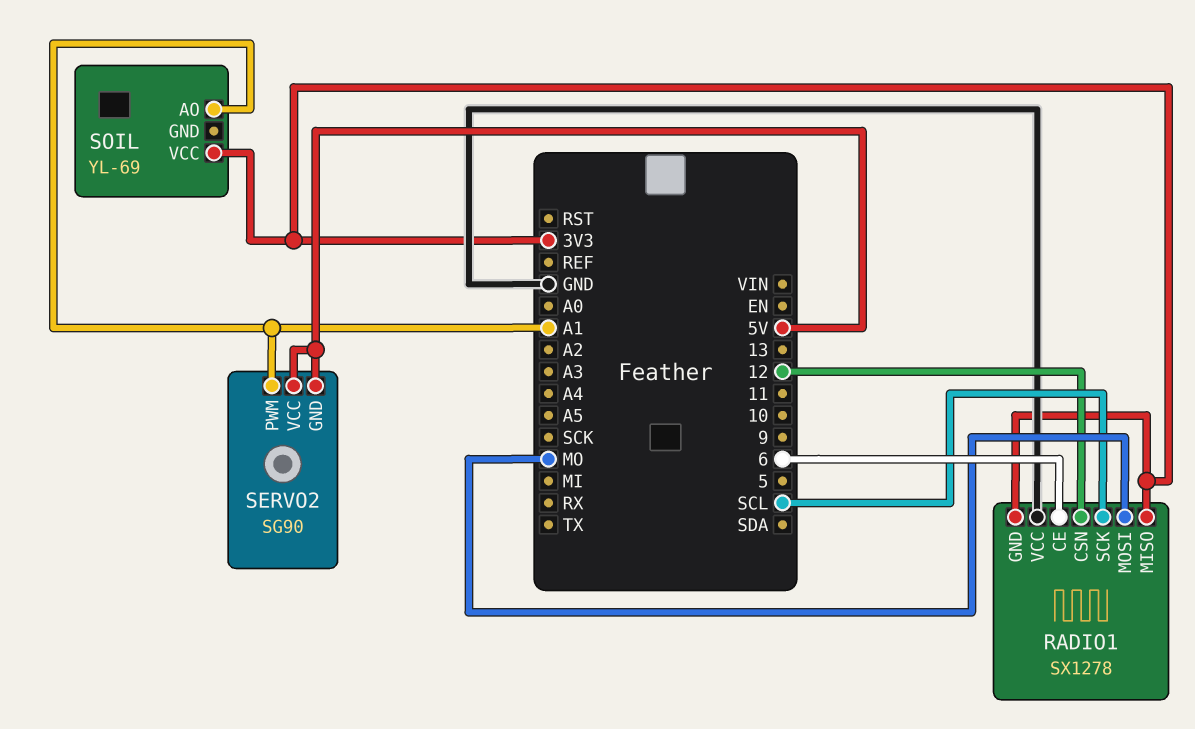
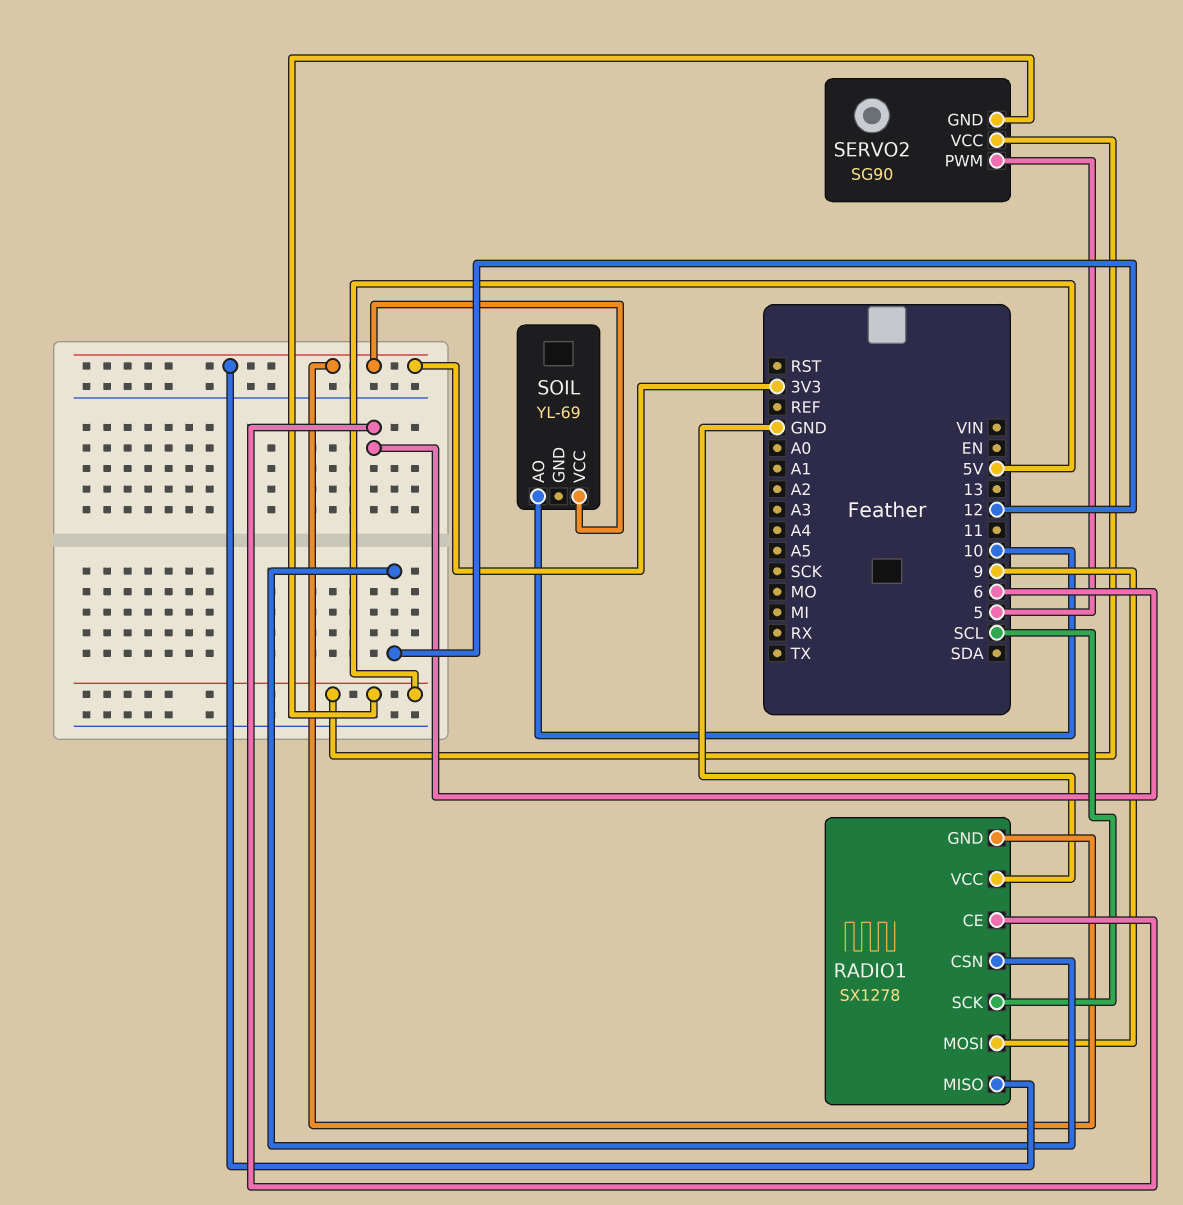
RADIO1 pin MOSI: MO -> 9
SERVO2 pin PWM: A1 -> 5
SOIL pin AO: A1 -> 10

